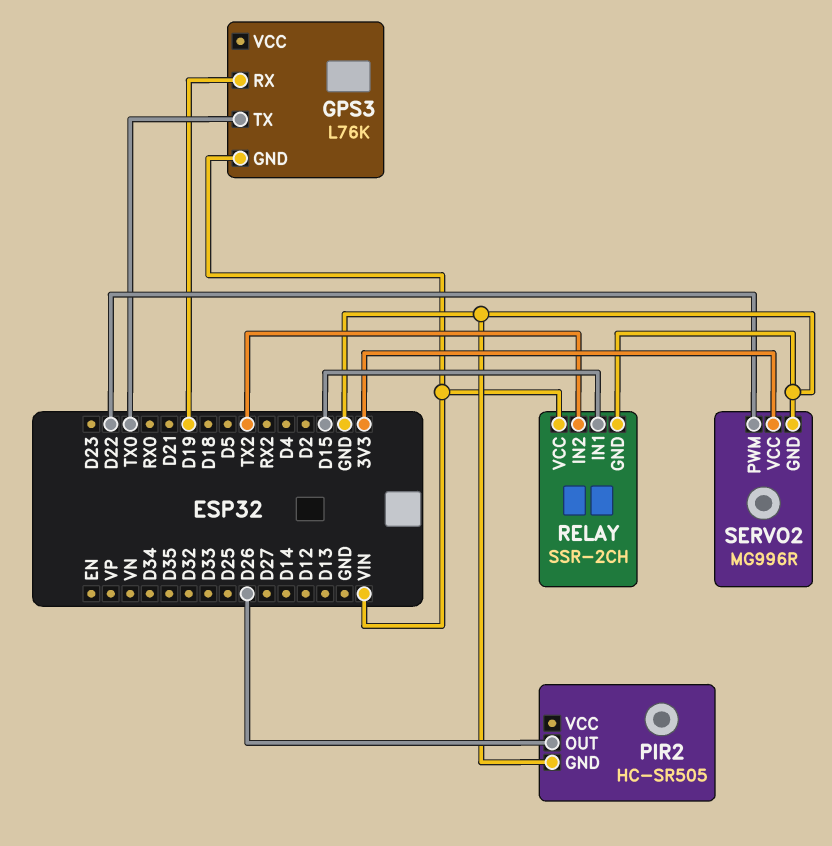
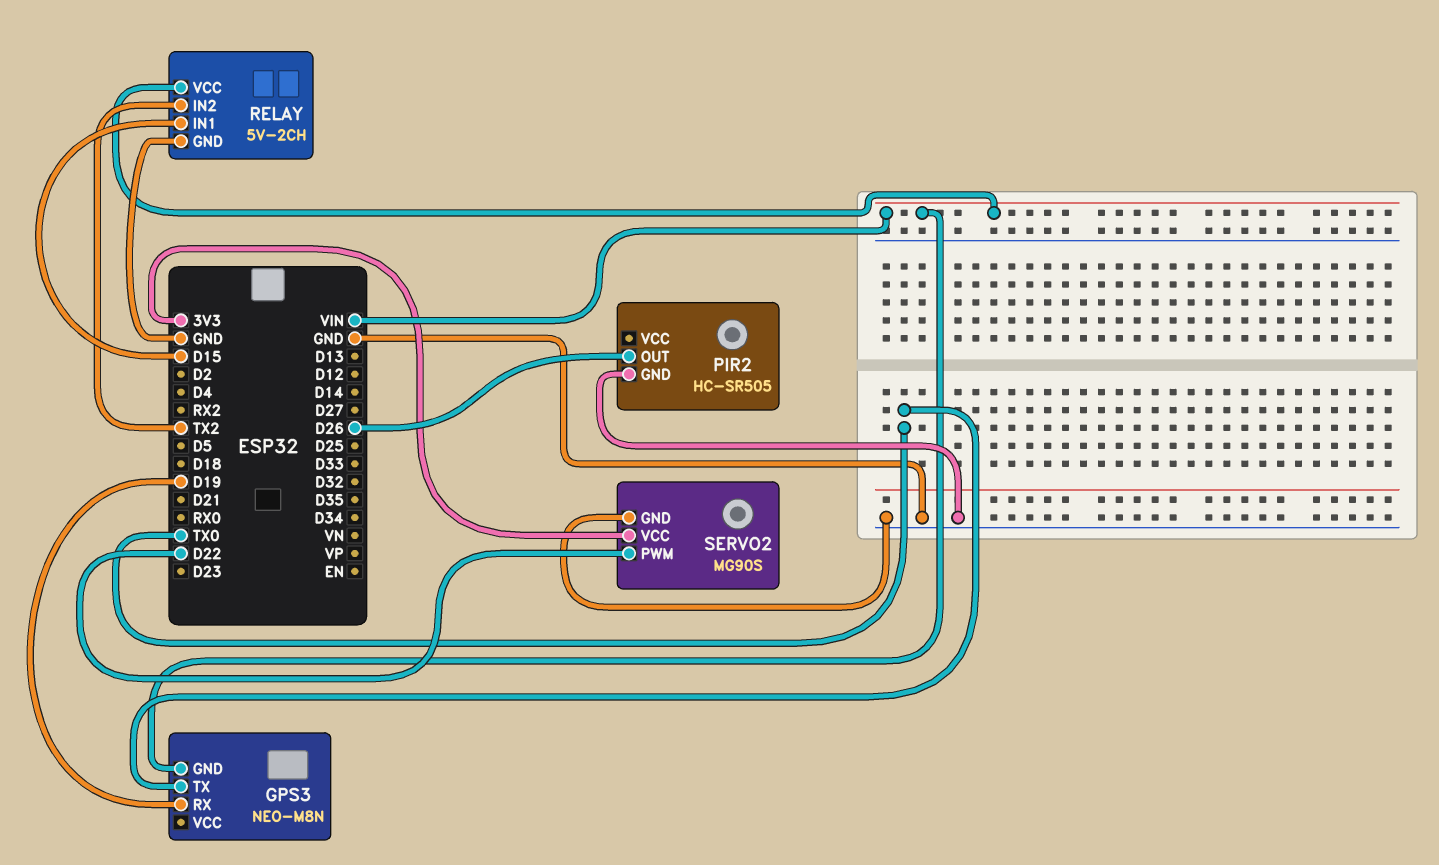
GPS3: L76K -> NEO-M8N
RELAY: SSR-2CH -> 5V-2CH
SERVO2: MG996R -> MG90S

